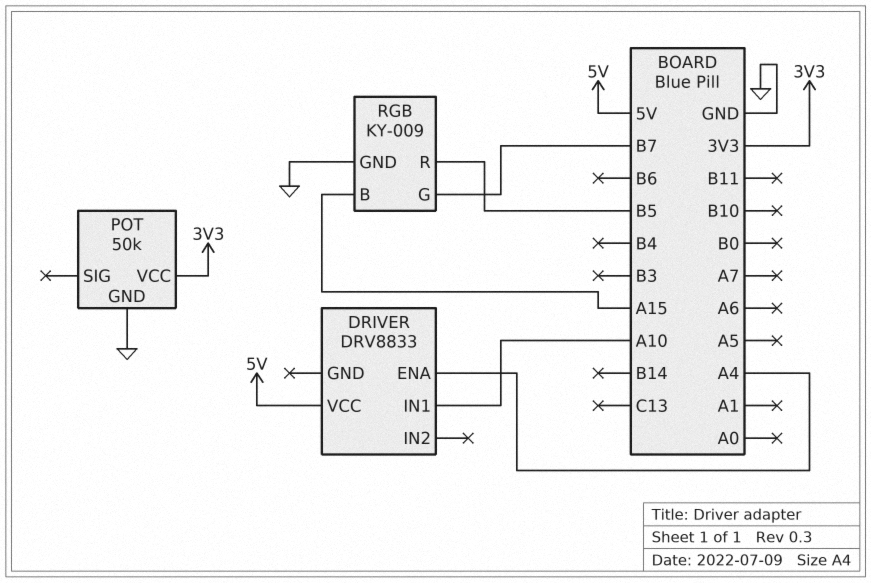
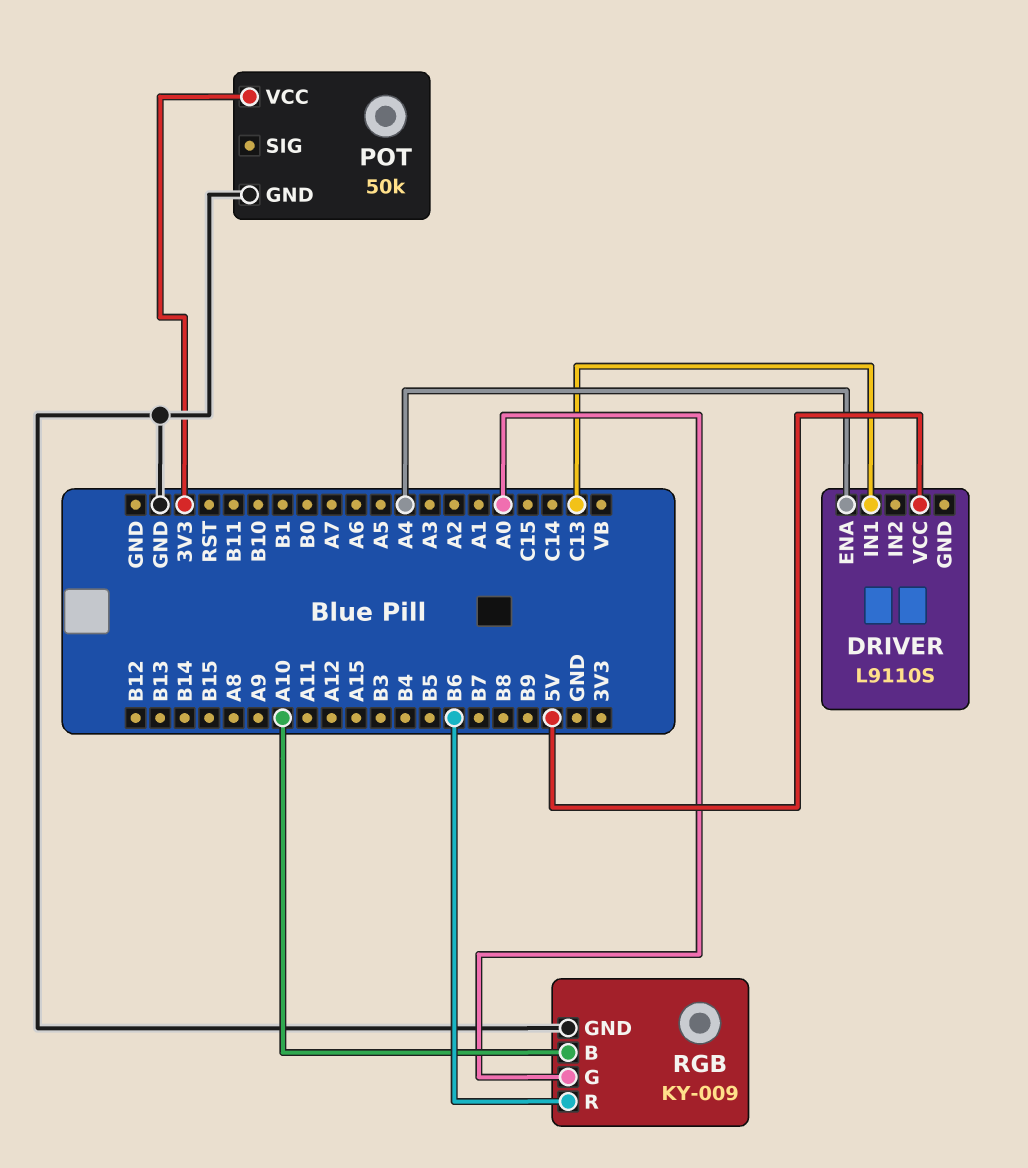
DRIVER: DRV8833 -> L9110S
DRIVER pin IN1: A10 -> C13
RGB pin B: A15 -> A10
RGB pin G: B7 -> A0
RGB pin R: B5 -> B6

